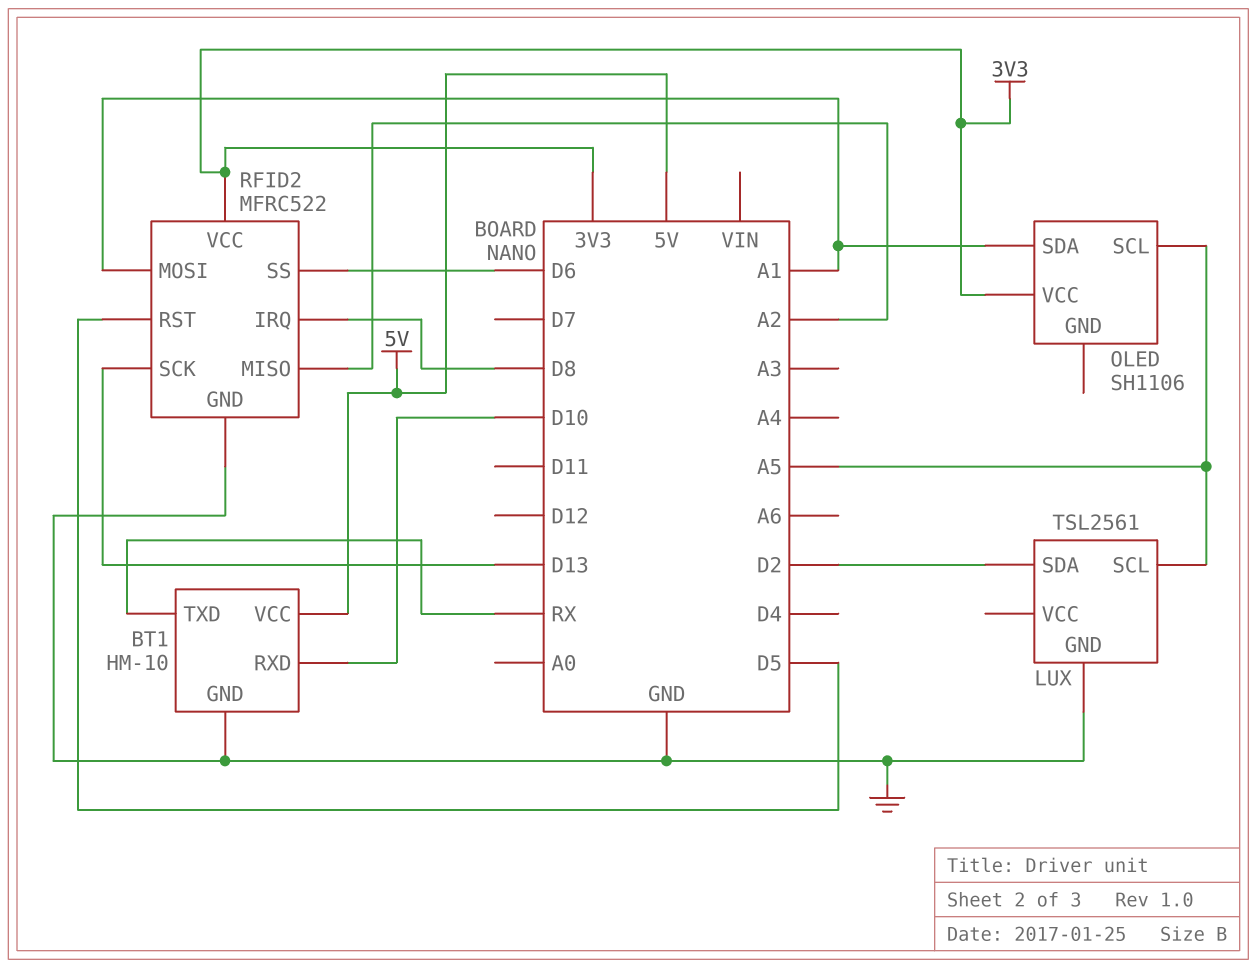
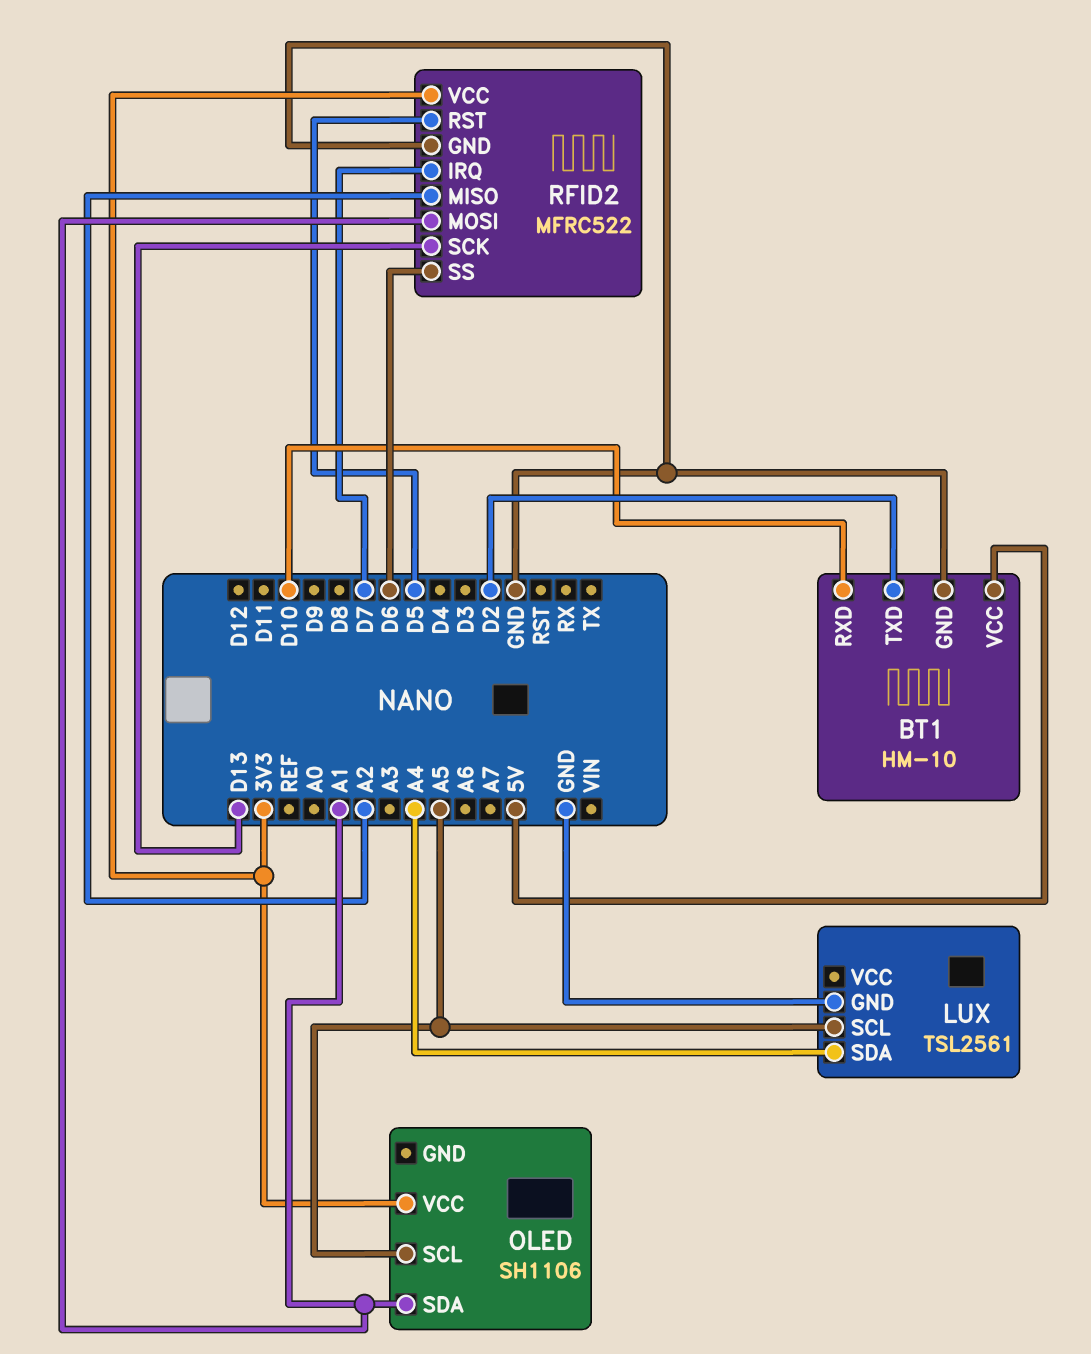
BT1 pin TXD: RX -> D2
LUX pin SDA: D2 -> A4
RFID2 pin IRQ: D8 -> D7

